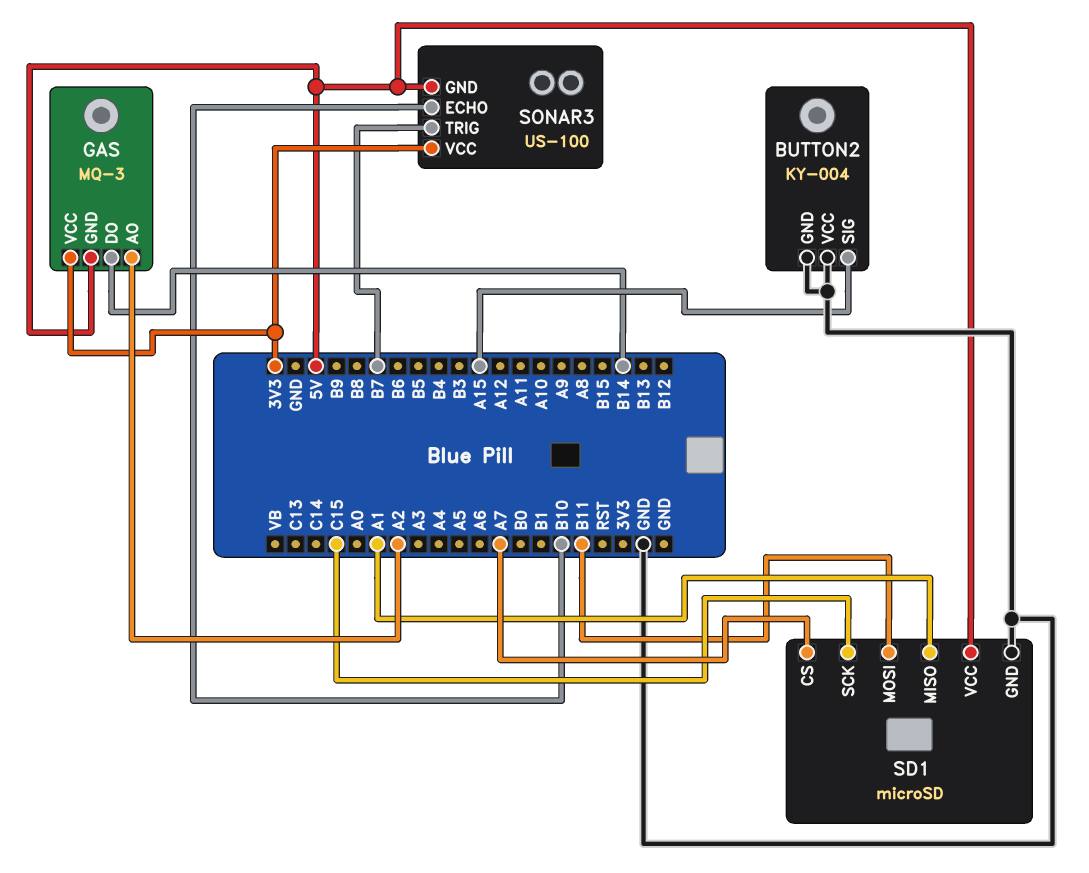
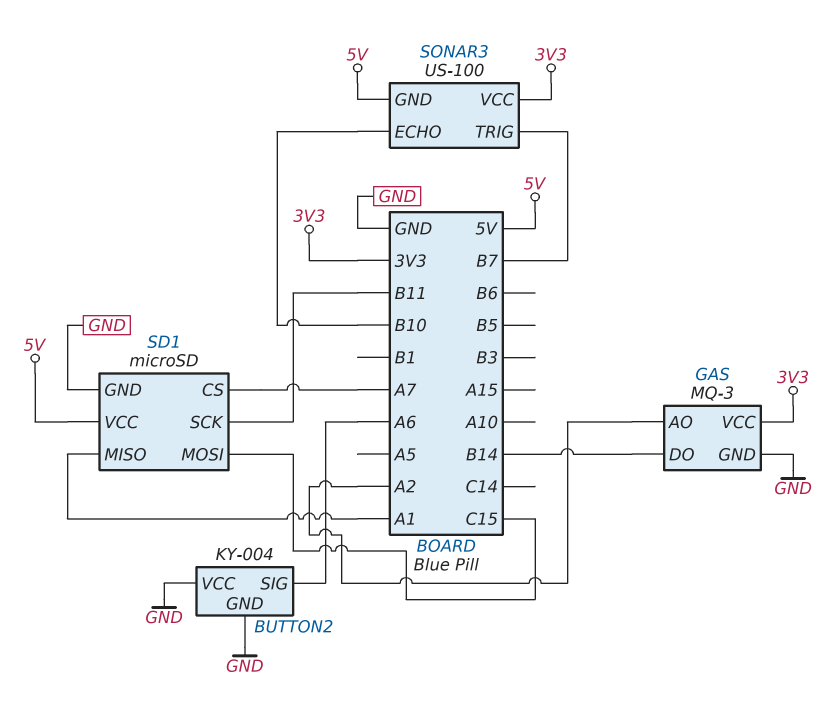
BUTTON2 pin SIG: A15 -> A6
GAS pin GND: 5V -> GND
SD1 pin MOSI: B11 -> C15
SD1 pin SCK: C15 -> B11

